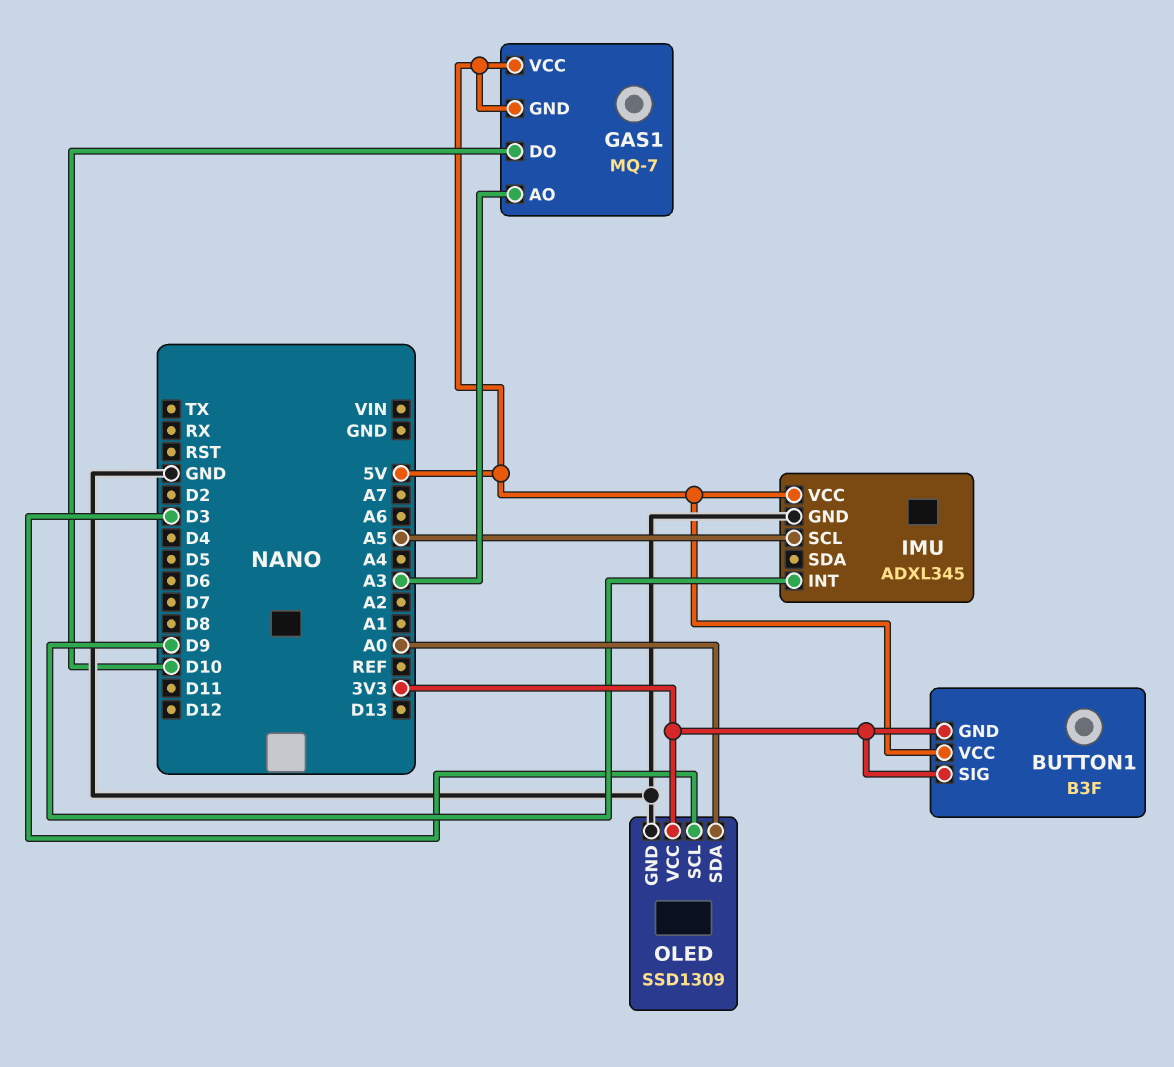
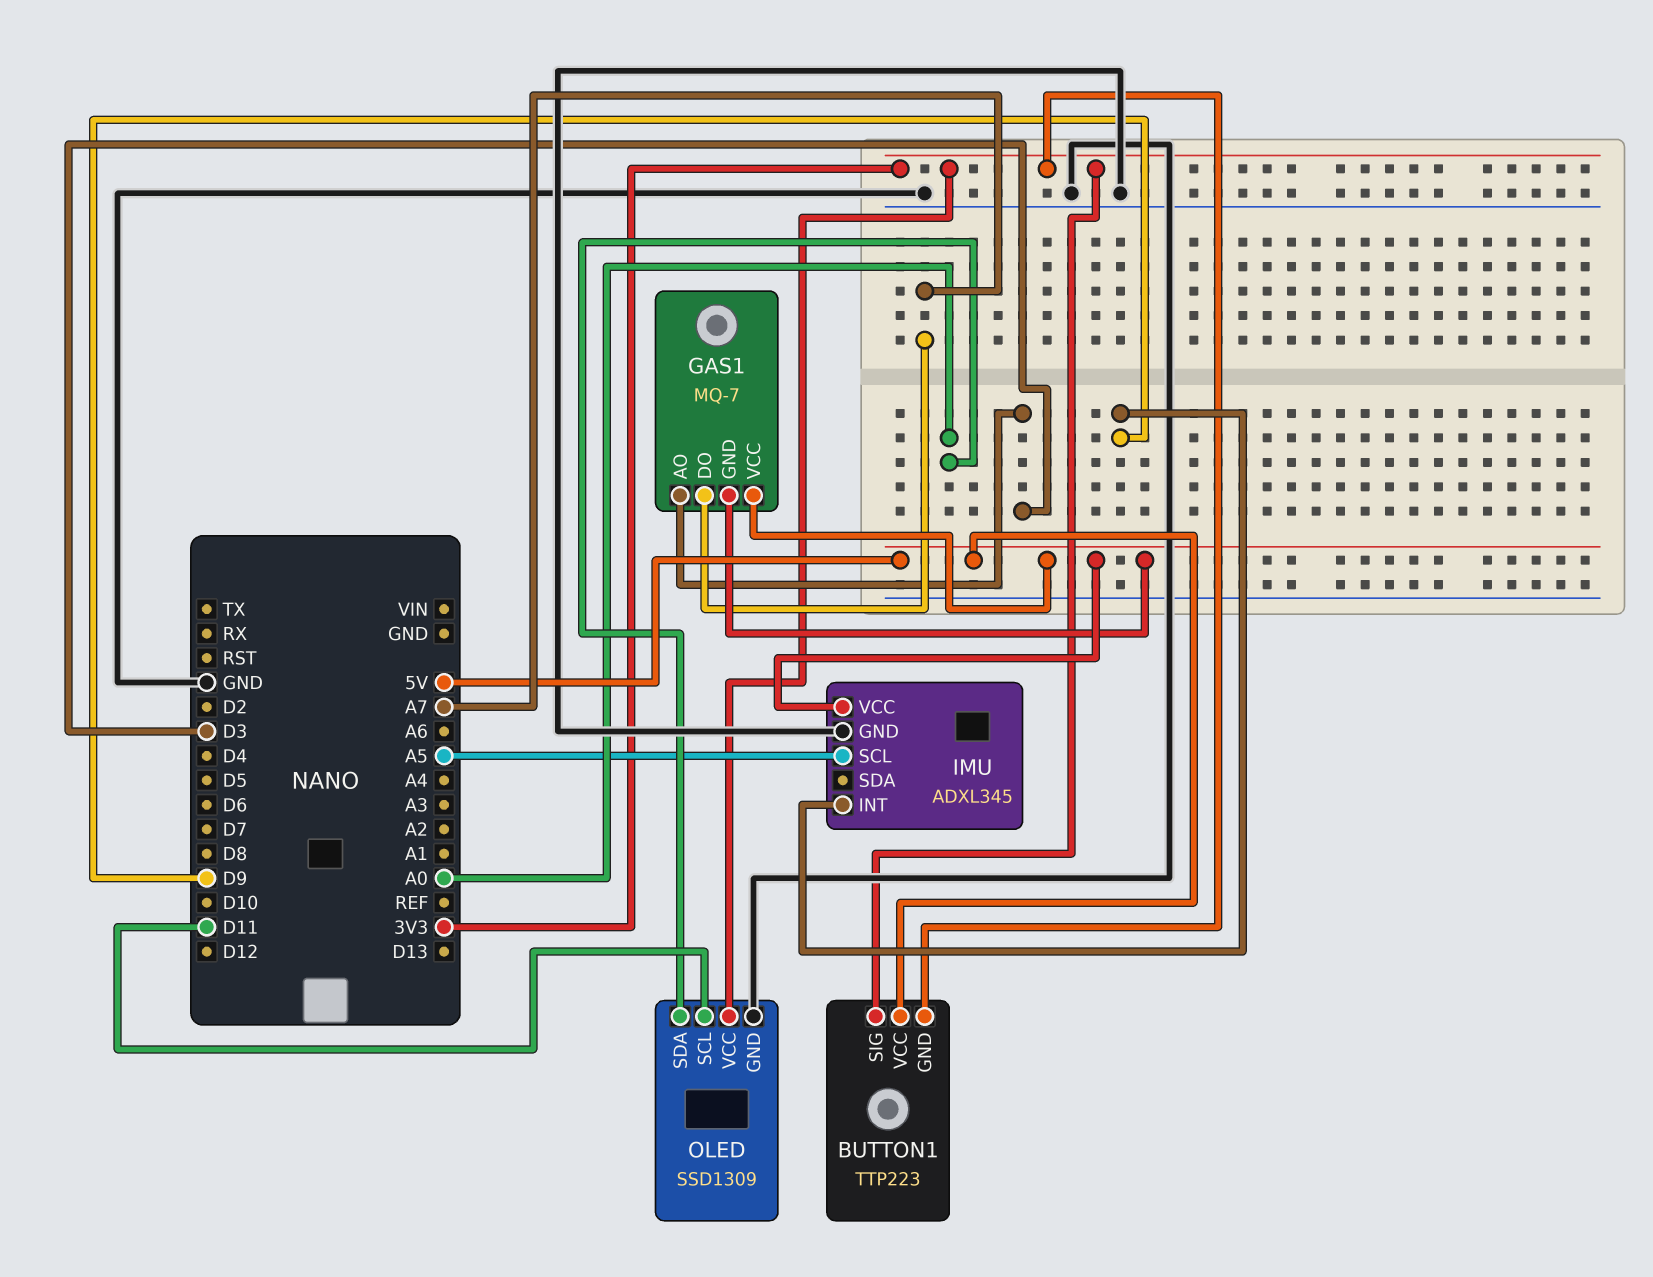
BUTTON1: B3F -> TTP223
GAS1 pin AO: A3 -> D3
GAS1 pin DO: D10 -> A7
OLED pin SCL: D3 -> D11

